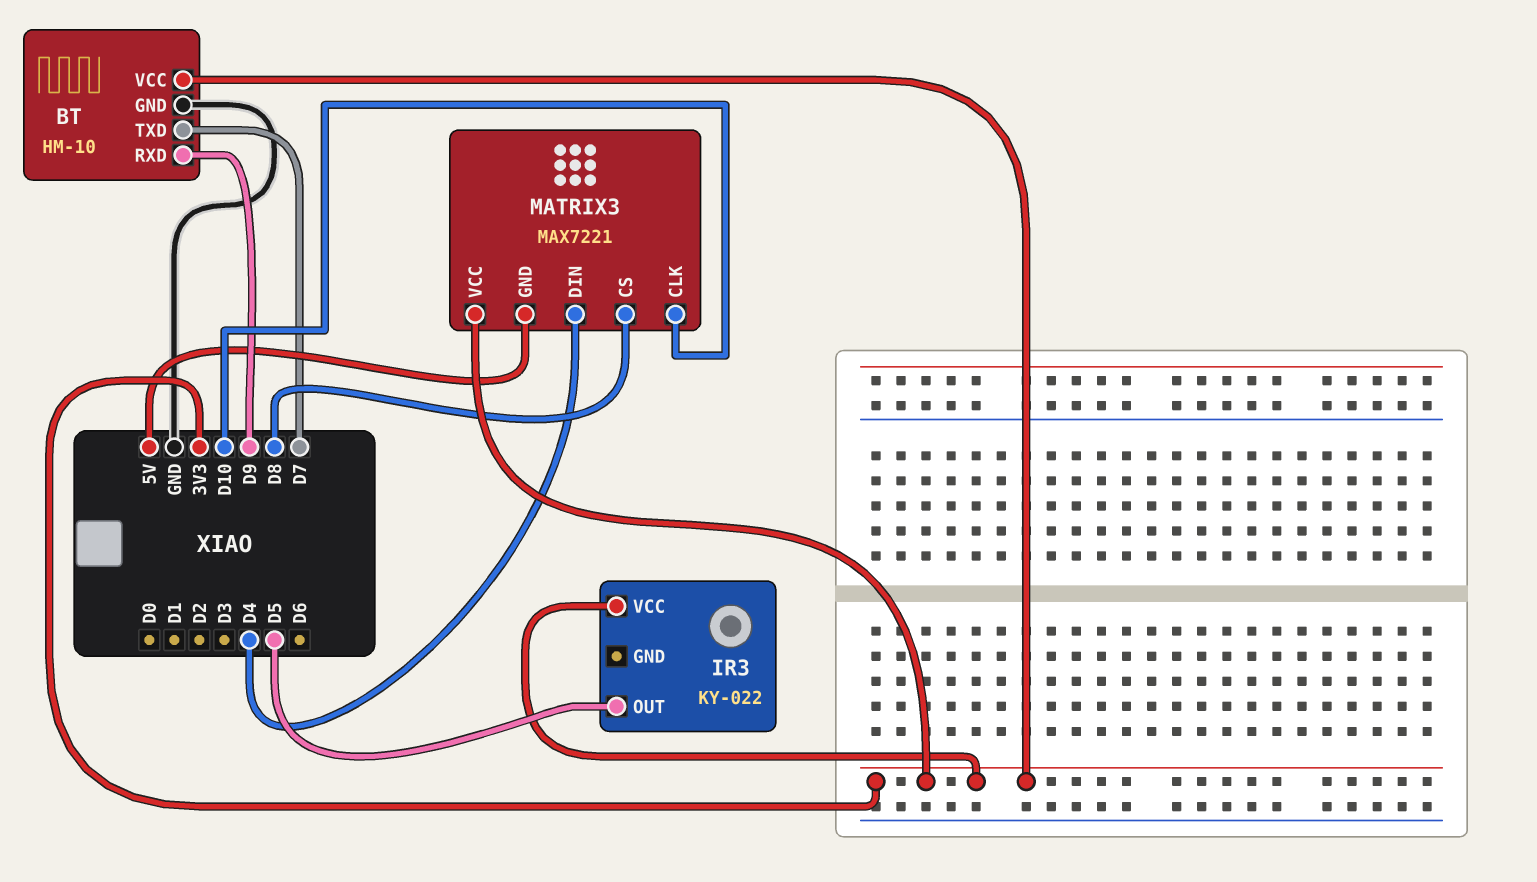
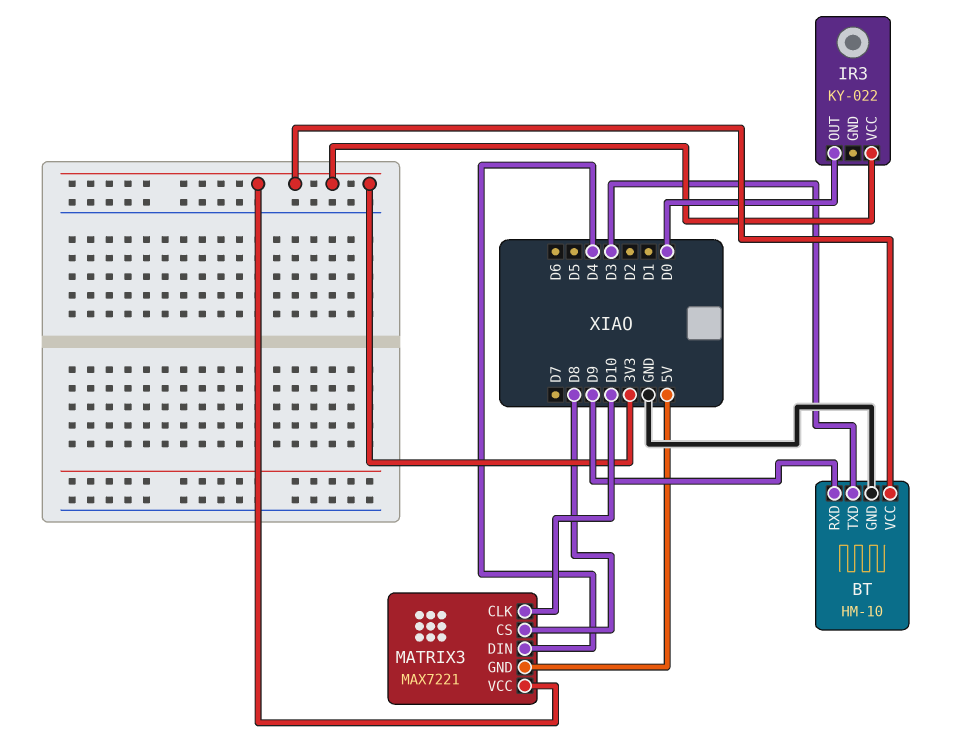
BT pin TXD: D7 -> D3
IR3 pin OUT: D5 -> D0

